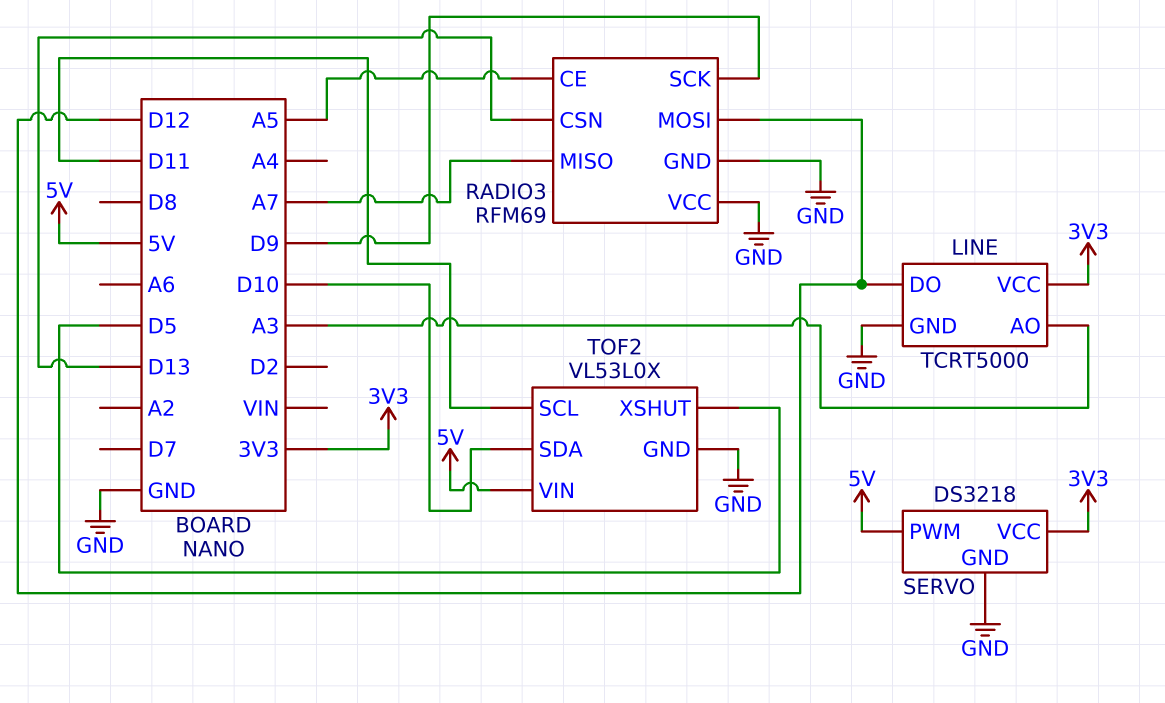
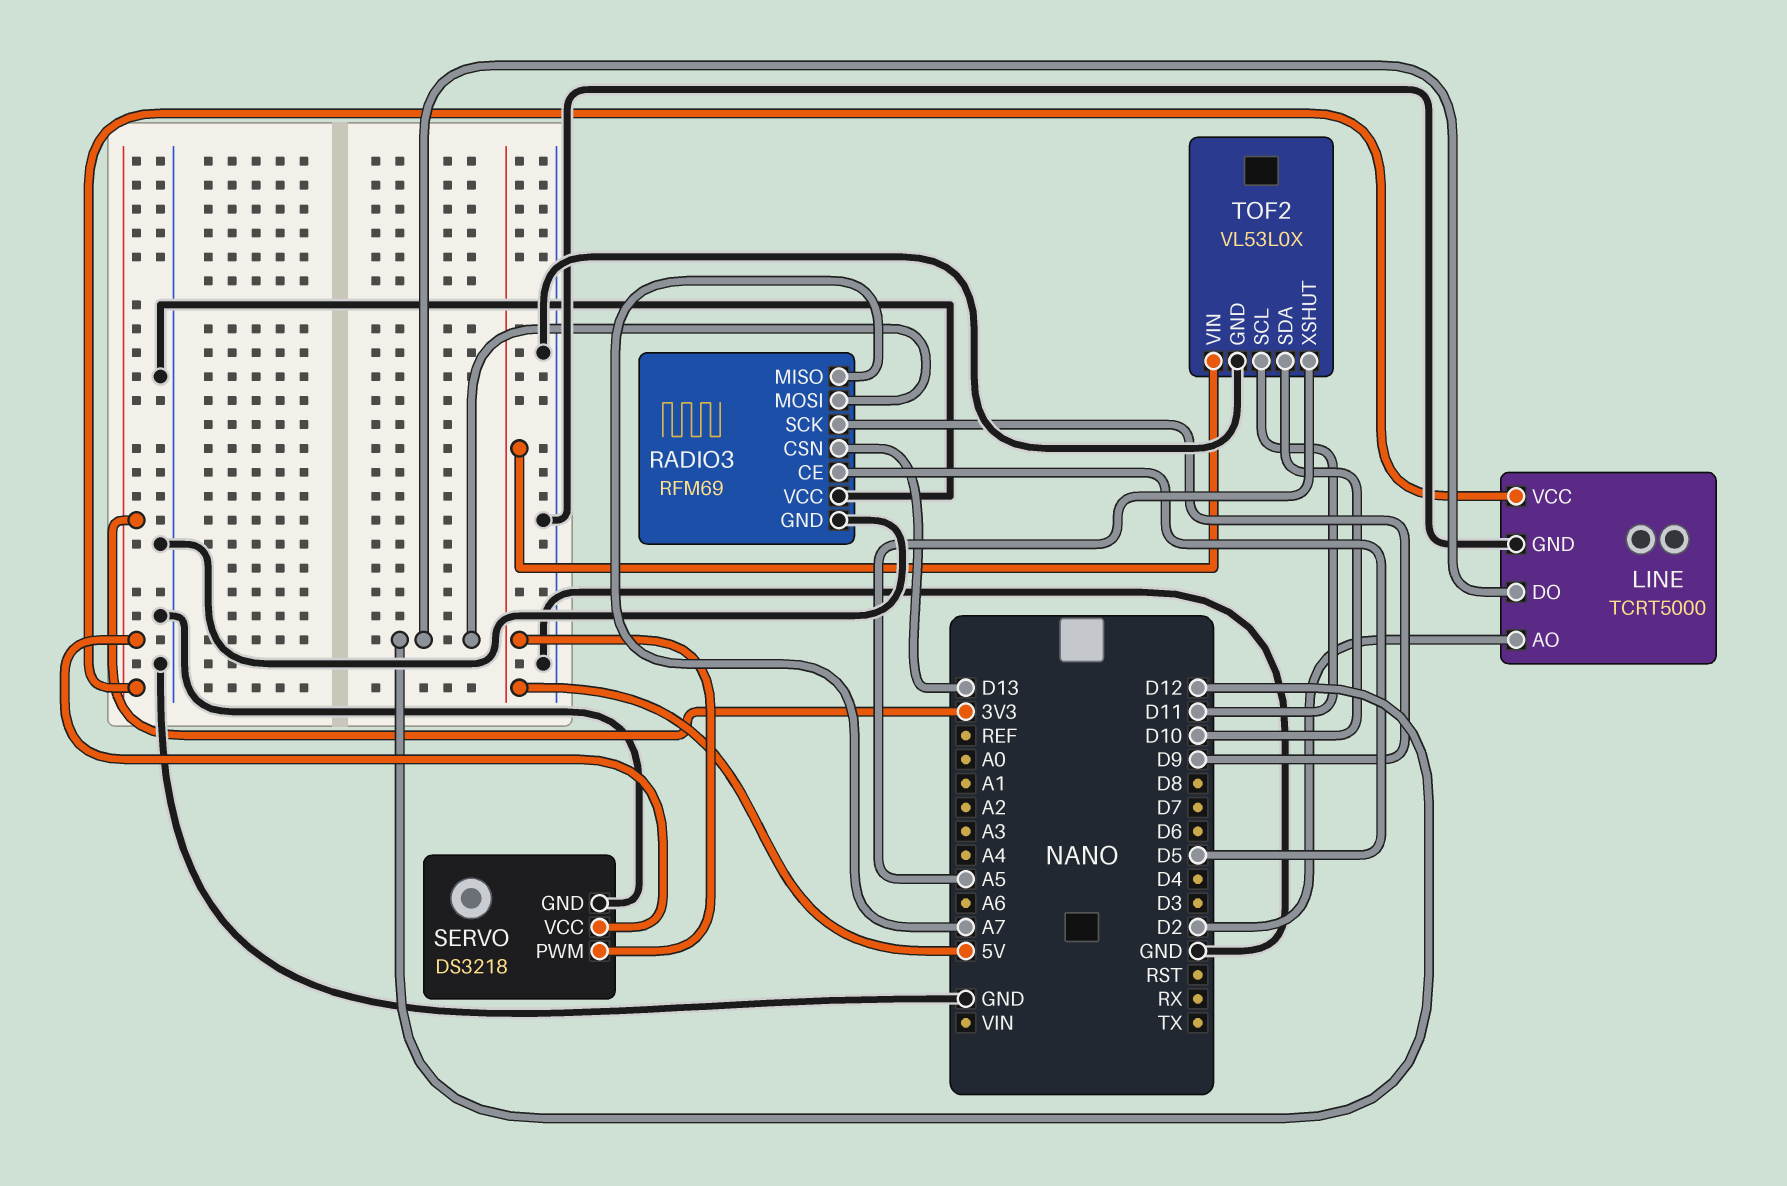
LINE pin AO: A3 -> D2
RADIO3 pin CE: A5 -> D5
TOF2 pin XSHUT: D5 -> A5

